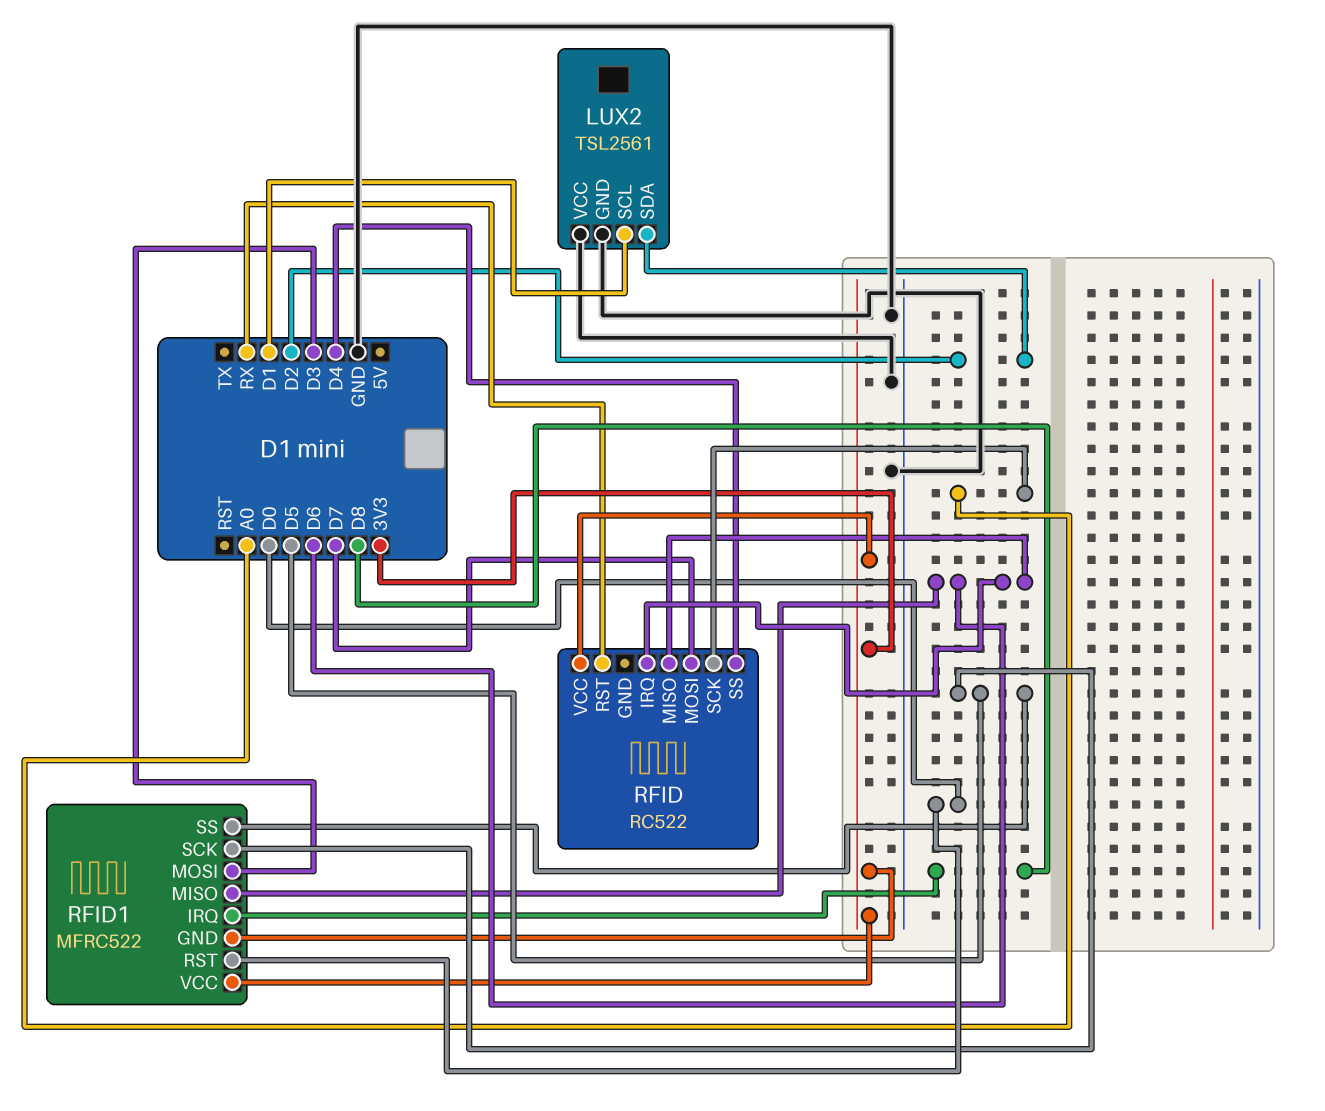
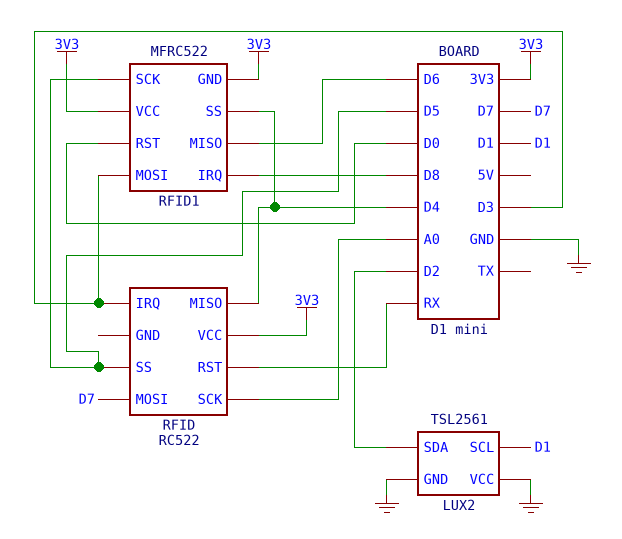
RFID pin IRQ: D6 -> D3
RFID pin MISO: D6 -> D4
RFID pin SS: D4 -> D5
RFID1 pin SS: D5 -> D4

